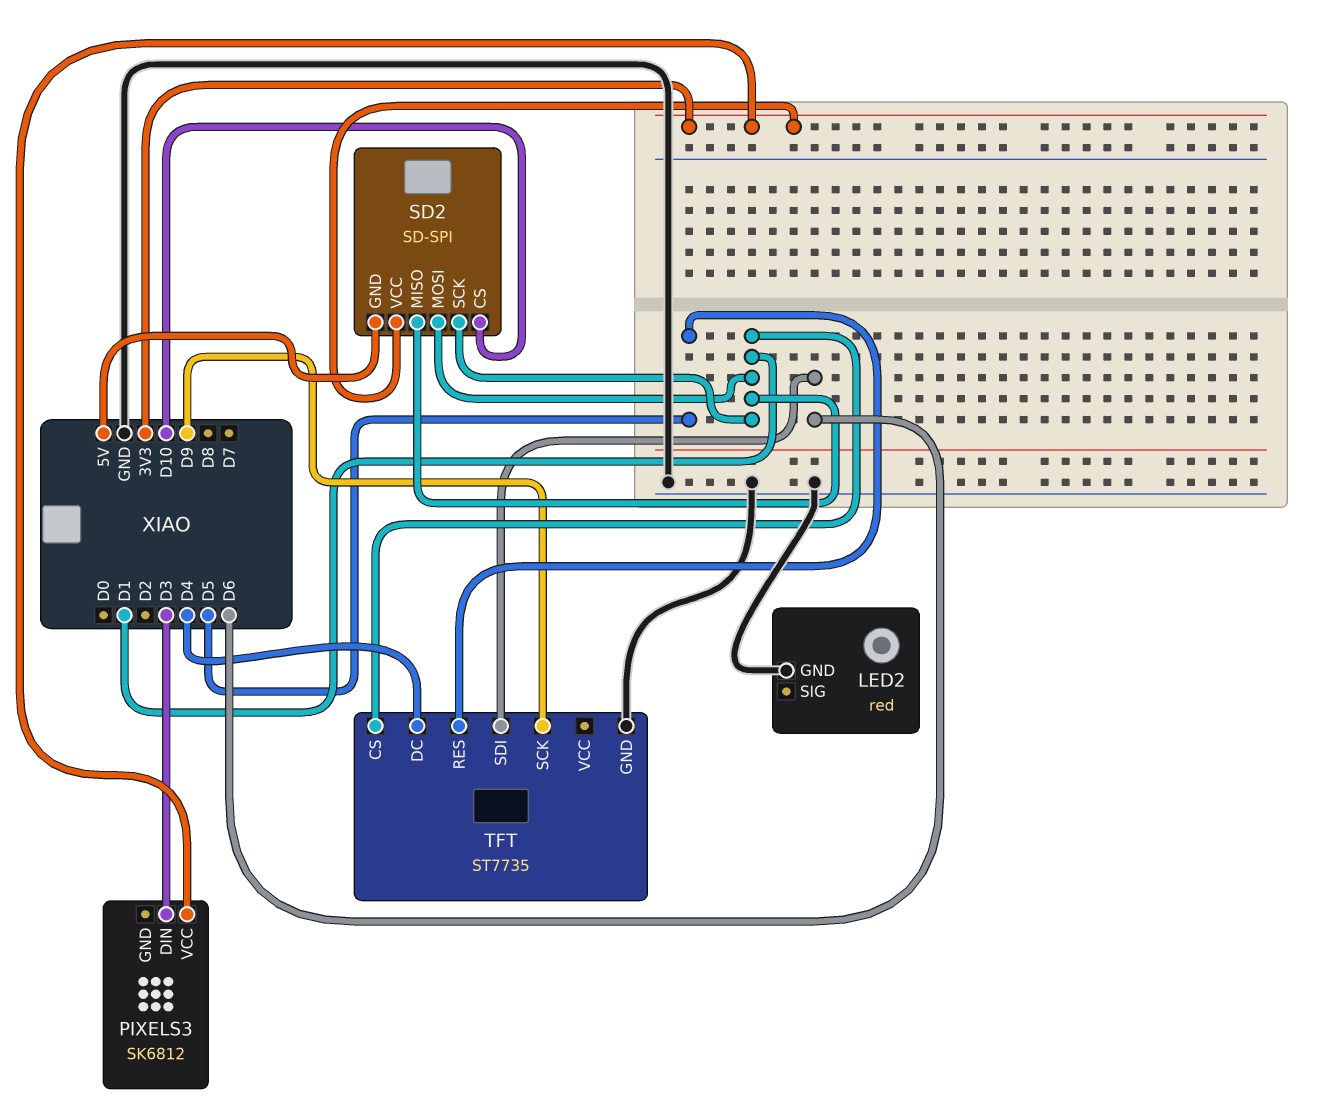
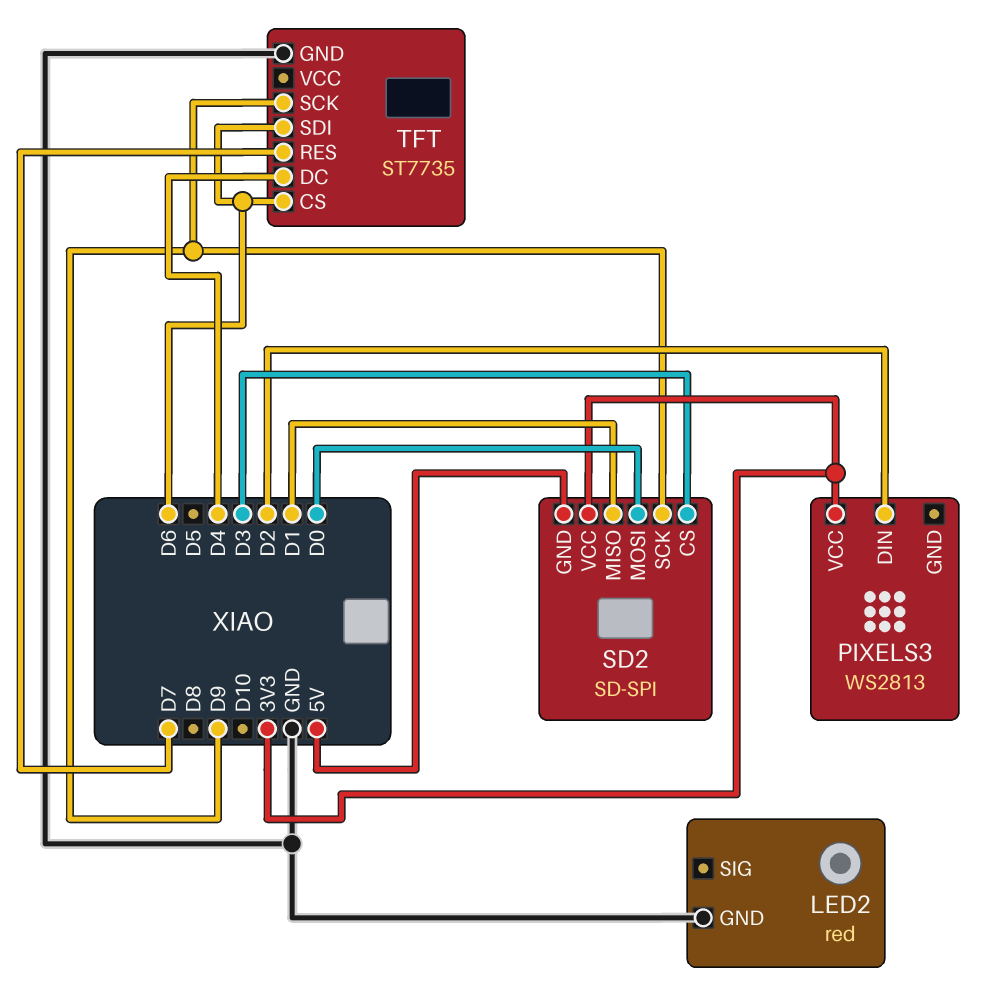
PIXELS3: SK6812 -> WS2813
PIXELS3 pin DIN: D3 -> D2
SD2 pin CS: D10 -> D3
SD2 pin MOSI: D1 -> D0
SD2 pin SCK: D1 -> D9
TFT pin CS: D1 -> D6
TFT pin RES: D5 -> D7

